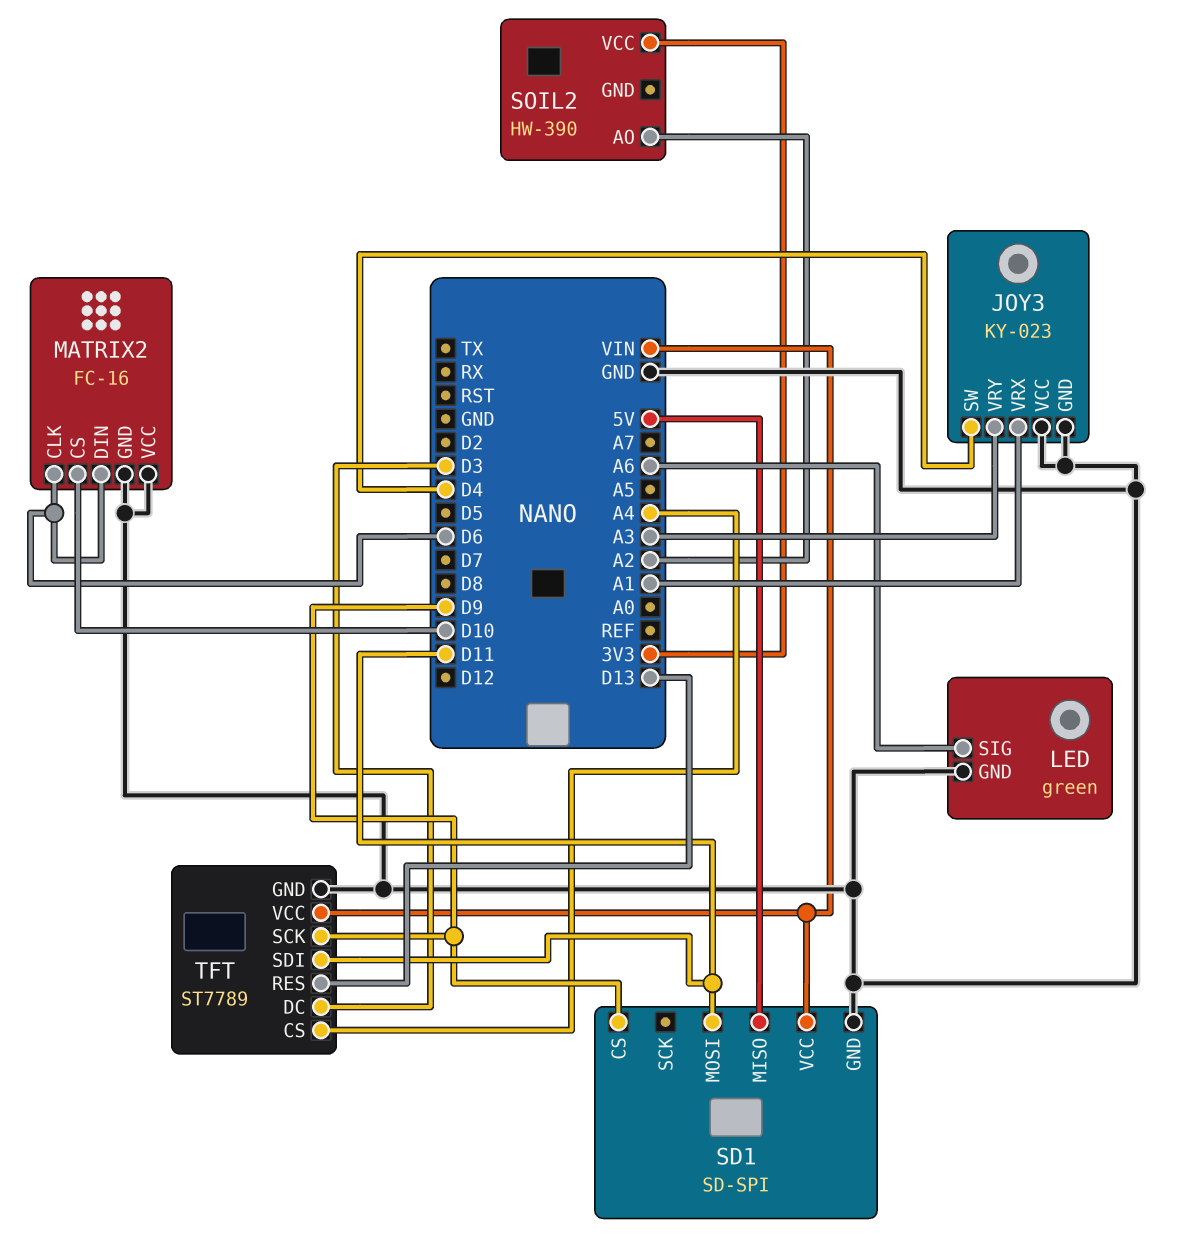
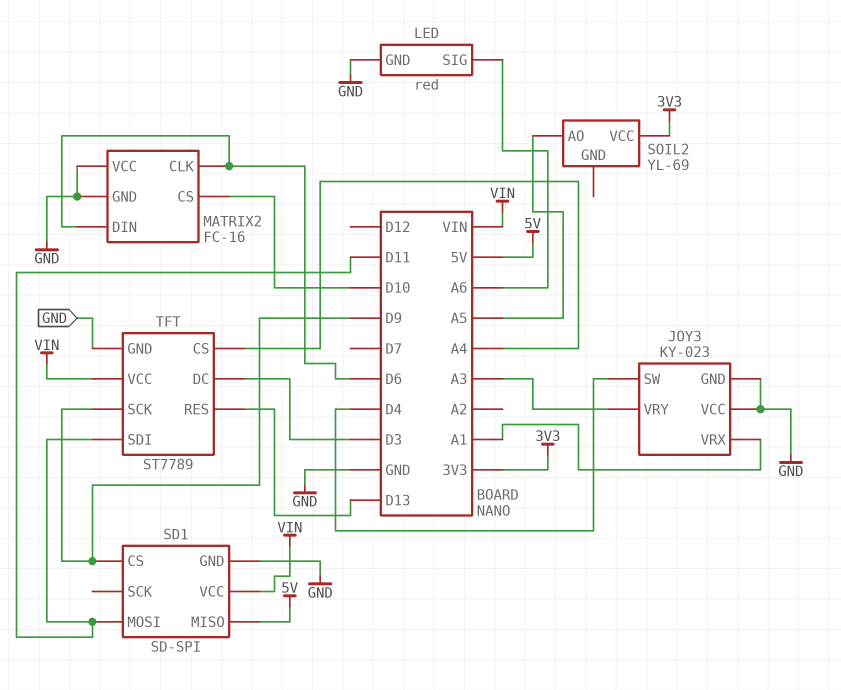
LED: green -> red
SOIL2: HW-390 -> YL-69
SOIL2 pin AO: A2 -> A5

